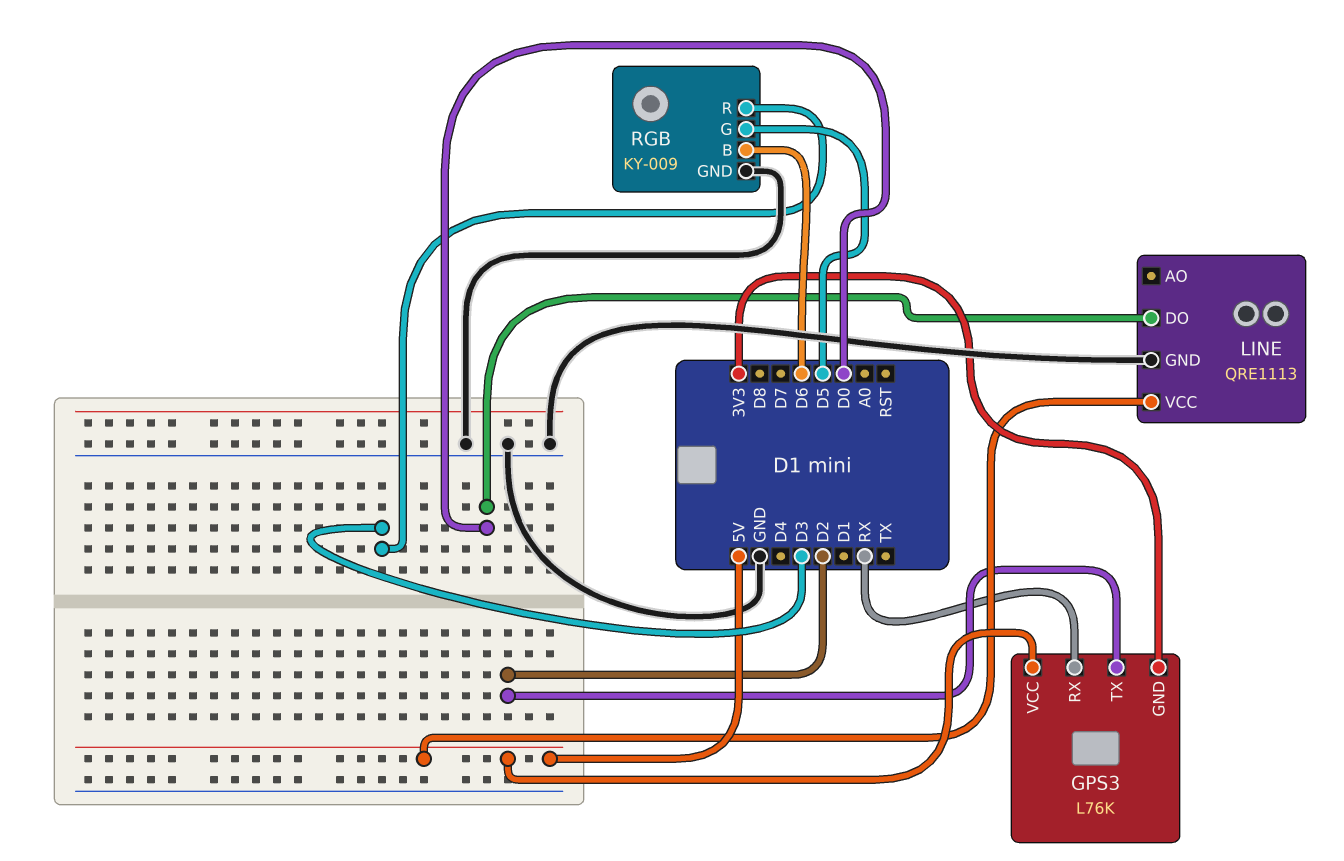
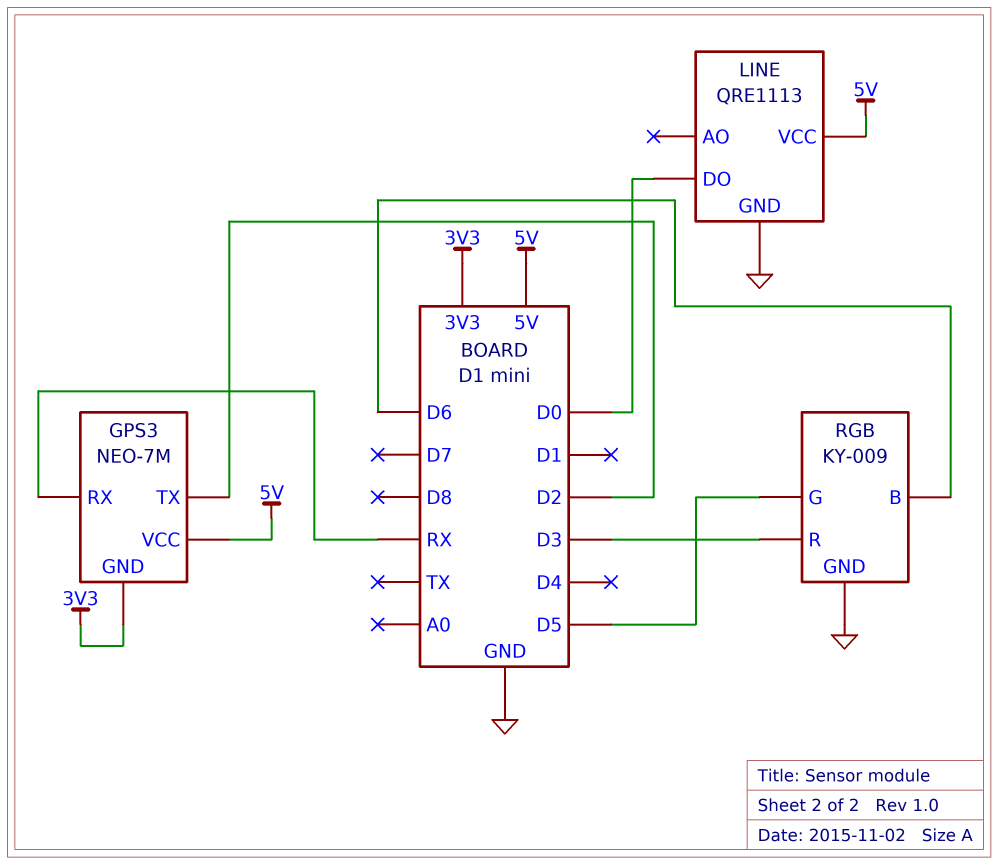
GPS3: L76K -> NEO-7M

